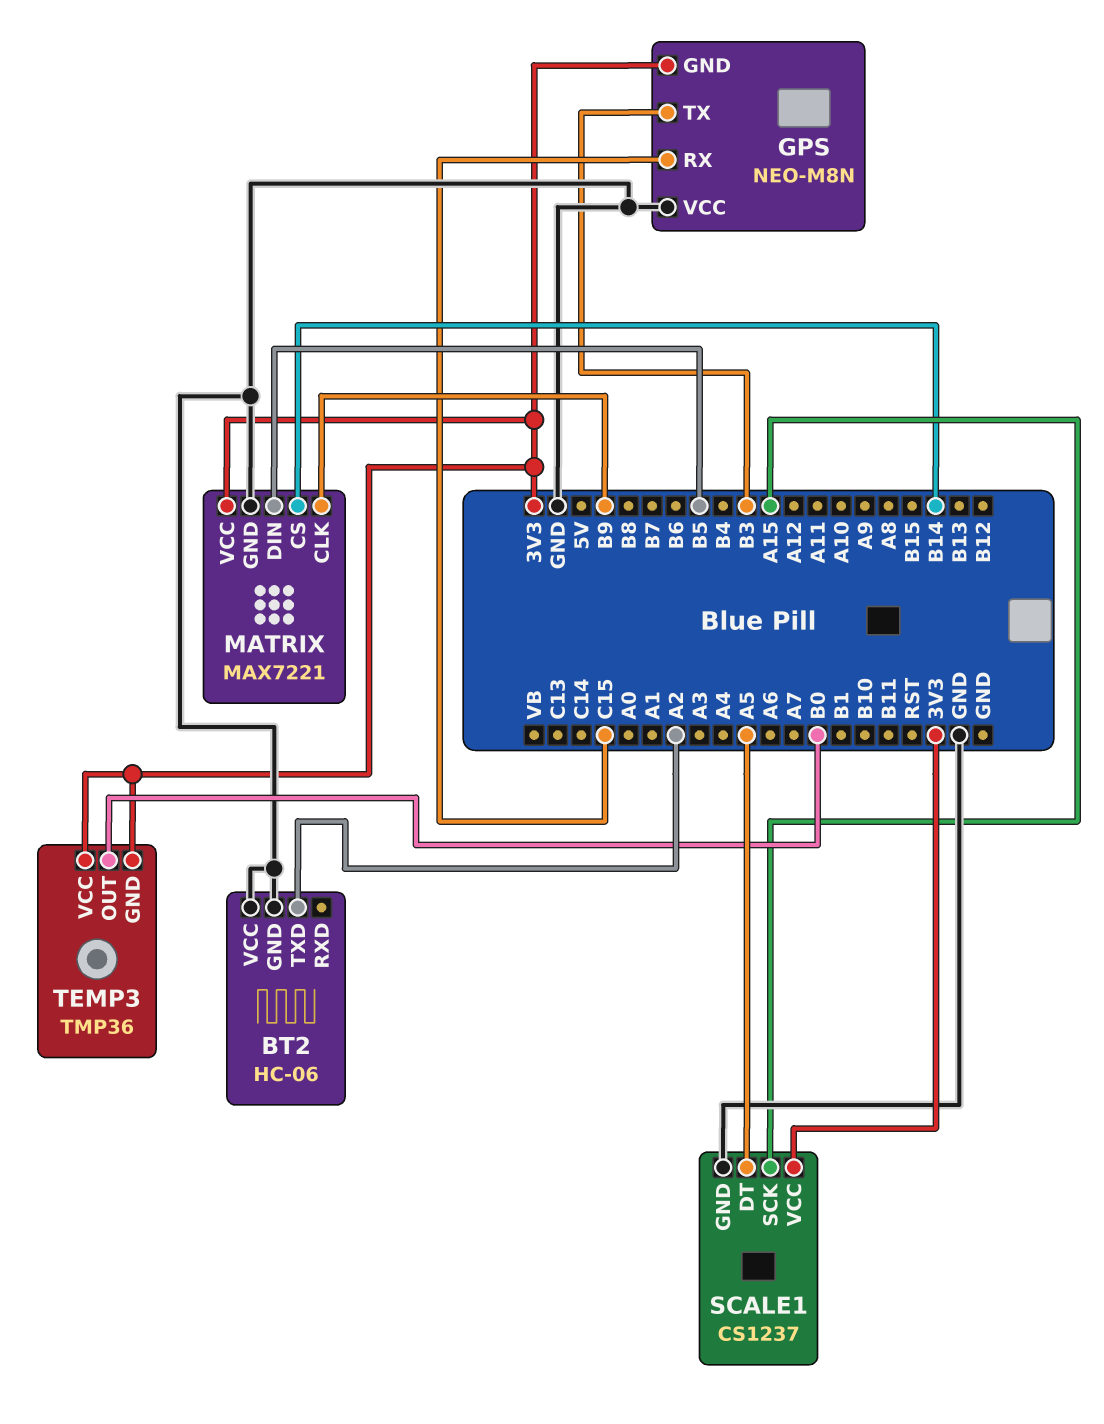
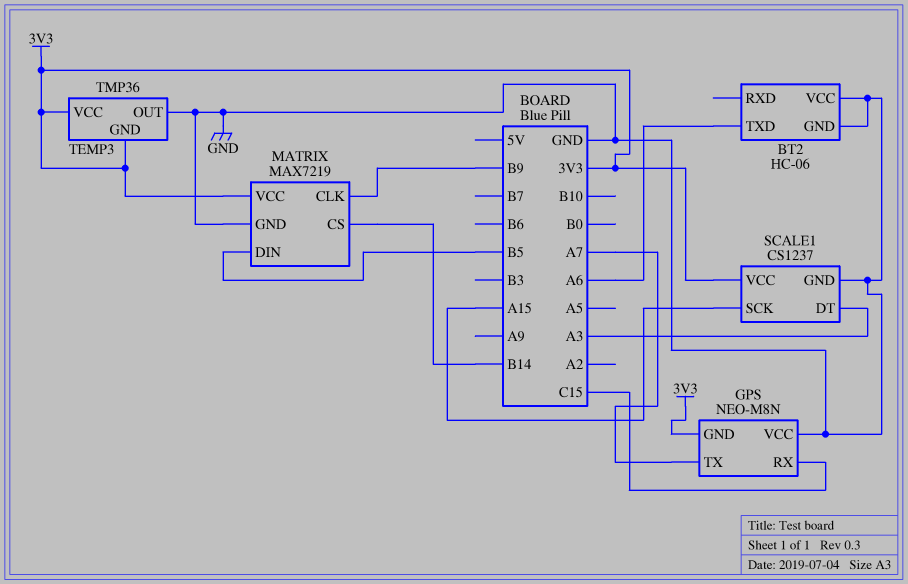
BT2 pin TXD: A2 -> A6
GPS pin TX: B3 -> A7
MATRIX: MAX7221 -> MAX7219
SCALE1 pin DT: A5 -> A3
TEMP3 pin OUT: B0 -> GND

